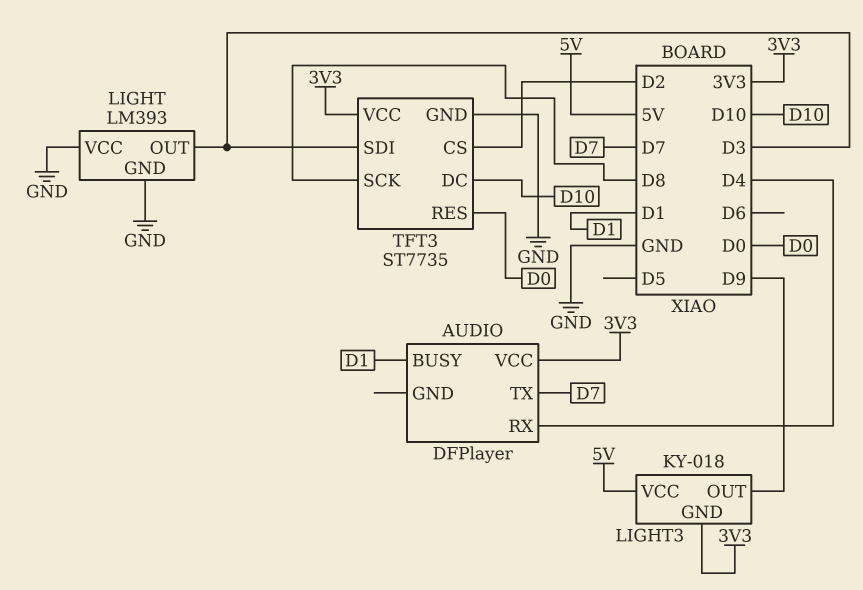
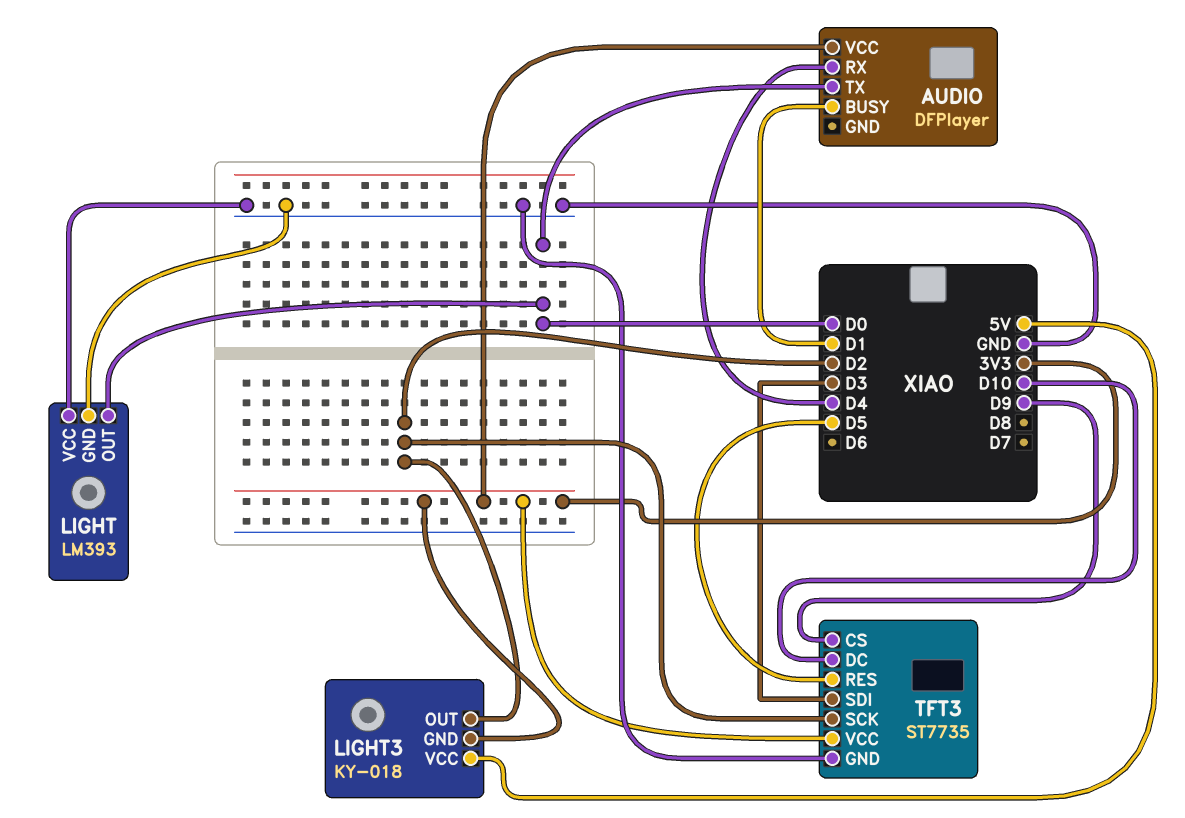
AUDIO pin TX: D7 -> D0
LIGHT pin OUT: D3 -> D0
LIGHT3 pin OUT: D9 -> D2
TFT3 pin CS: D2 -> D9
TFT3 pin RES: D0 -> D5
TFT3 pin SCK: D8 -> D2

